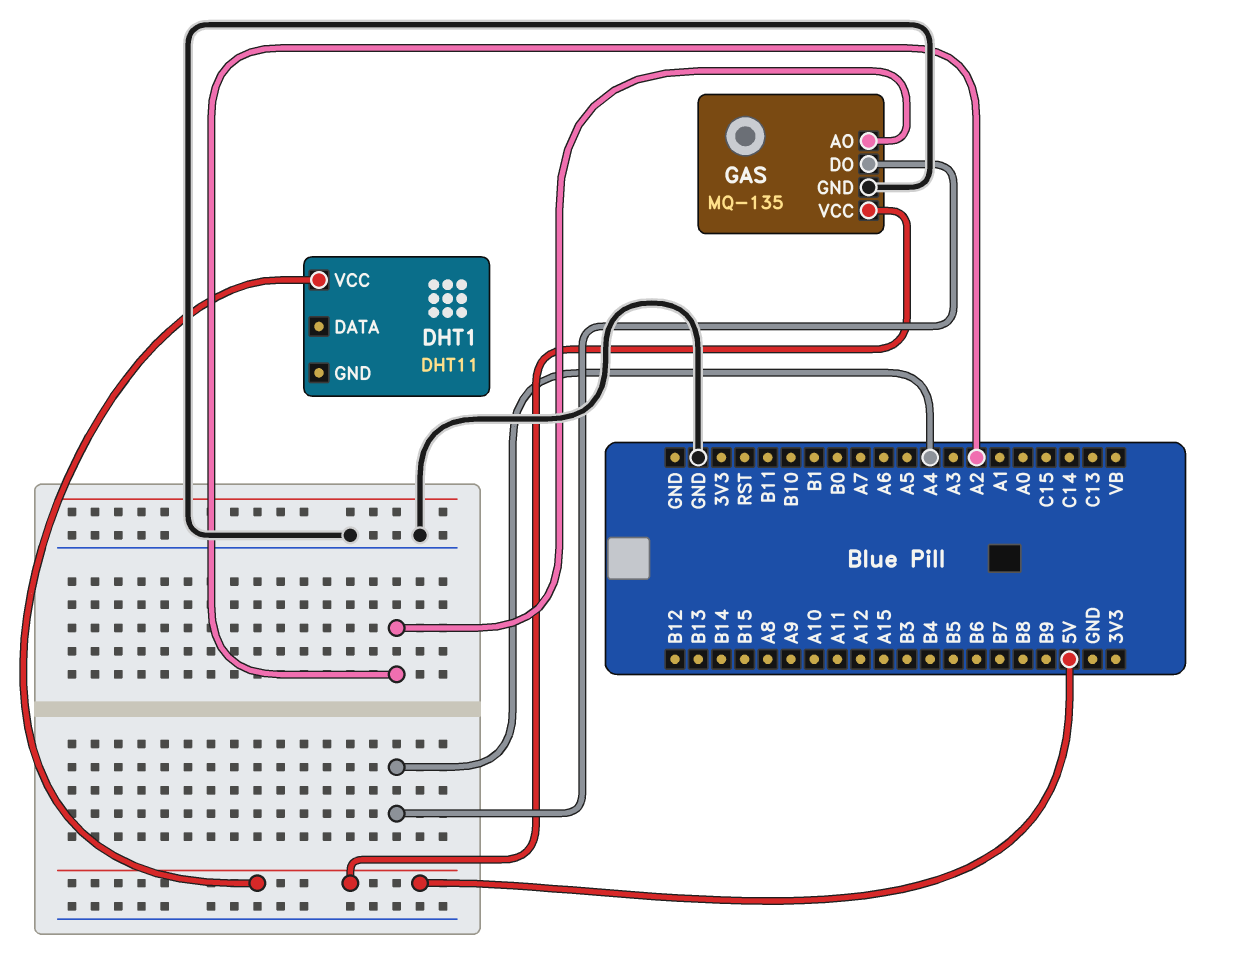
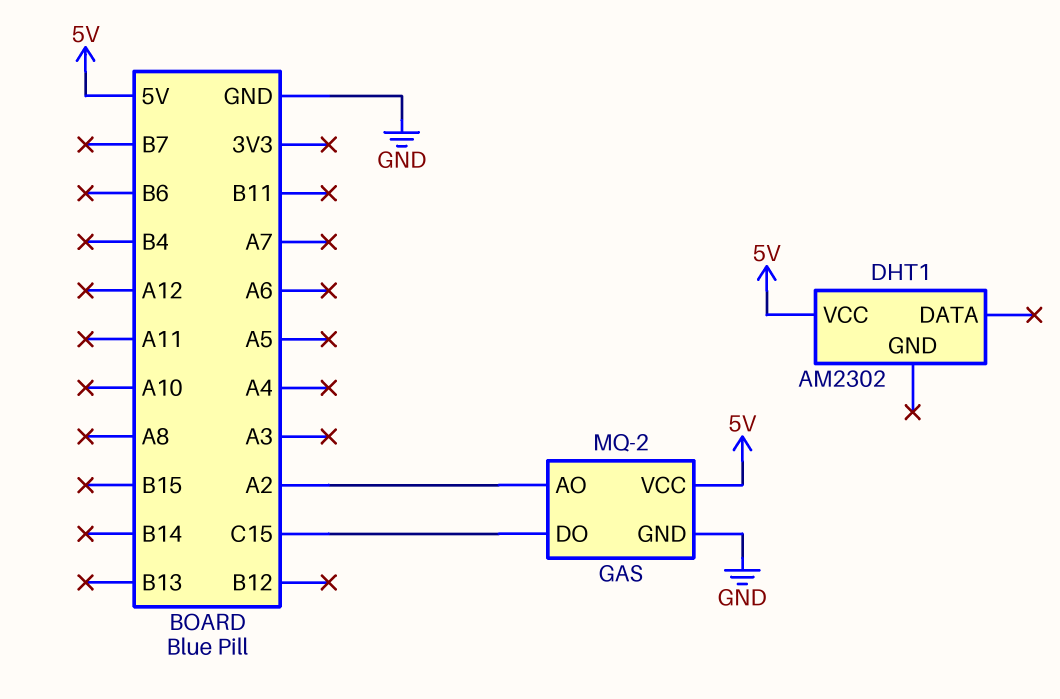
DHT1: DHT11 -> AM2302
GAS: MQ-135 -> MQ-2
GAS pin DO: A4 -> C15

